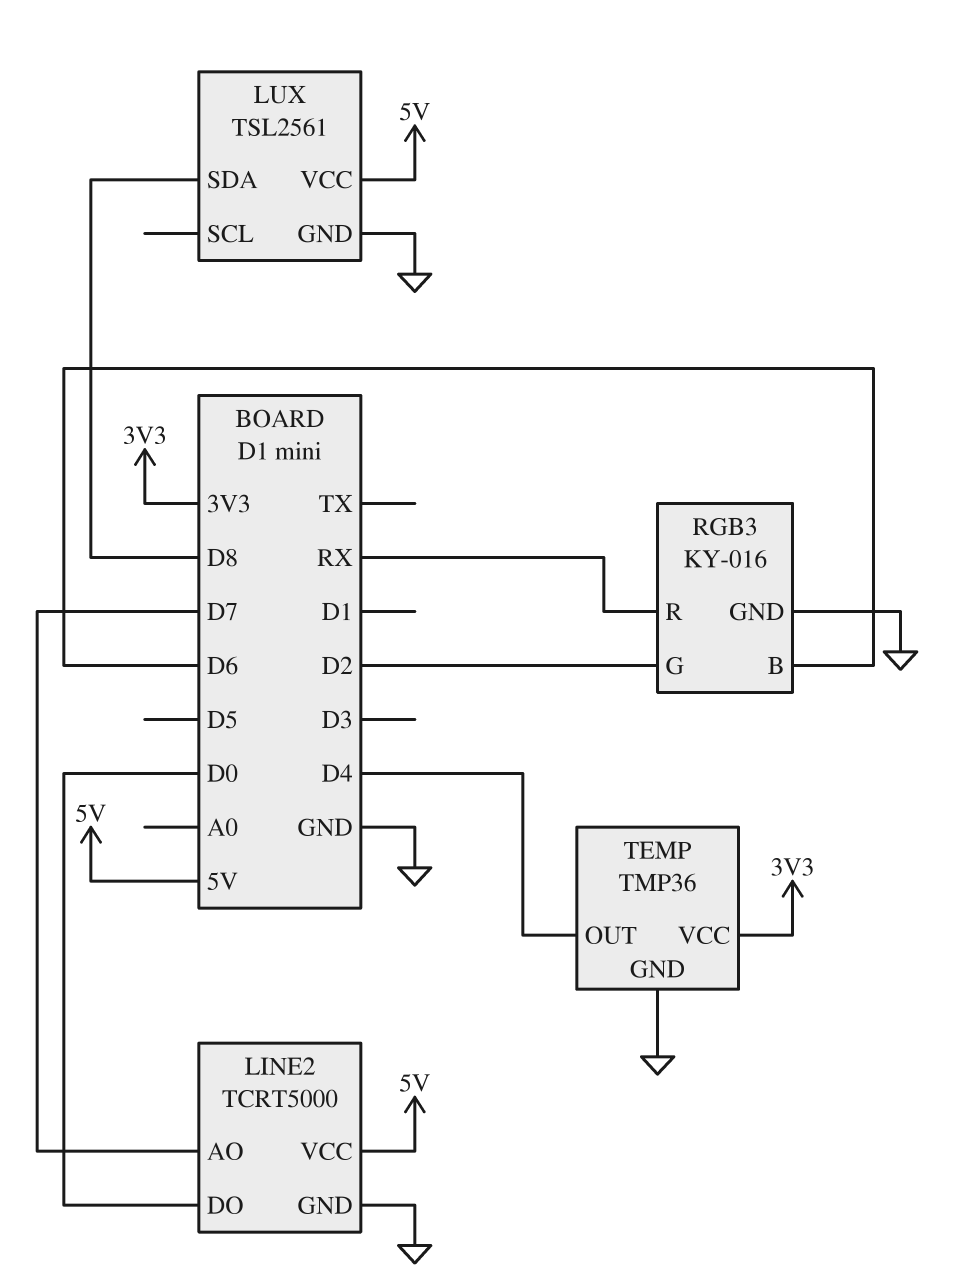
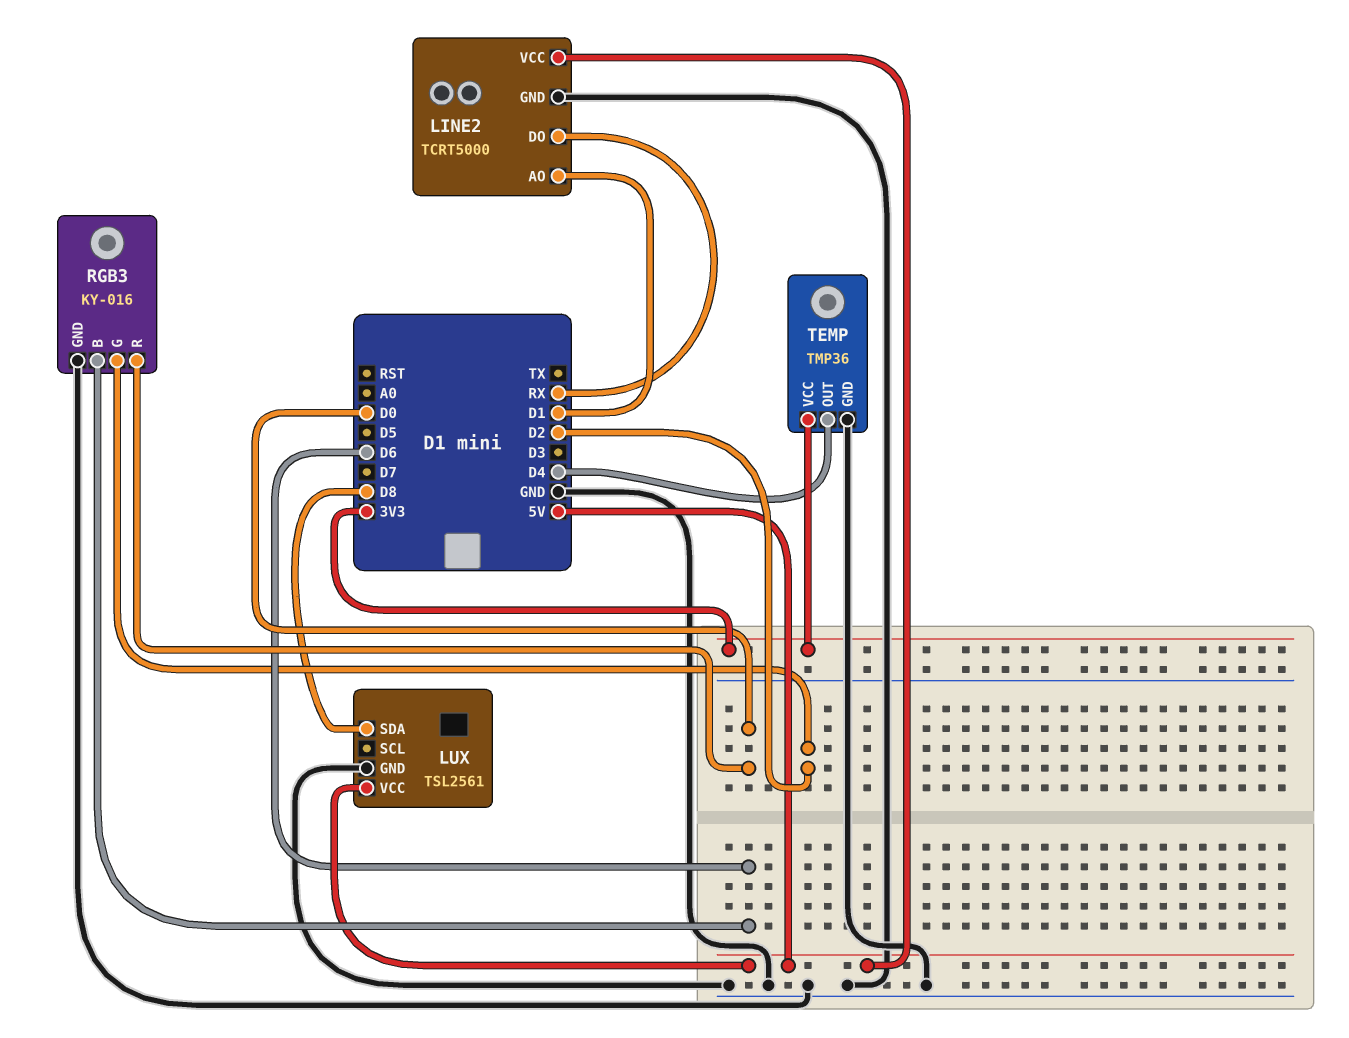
LINE2 pin AO: D7 -> D1
LINE2 pin DO: D0 -> RX
RGB3 pin R: RX -> D0

